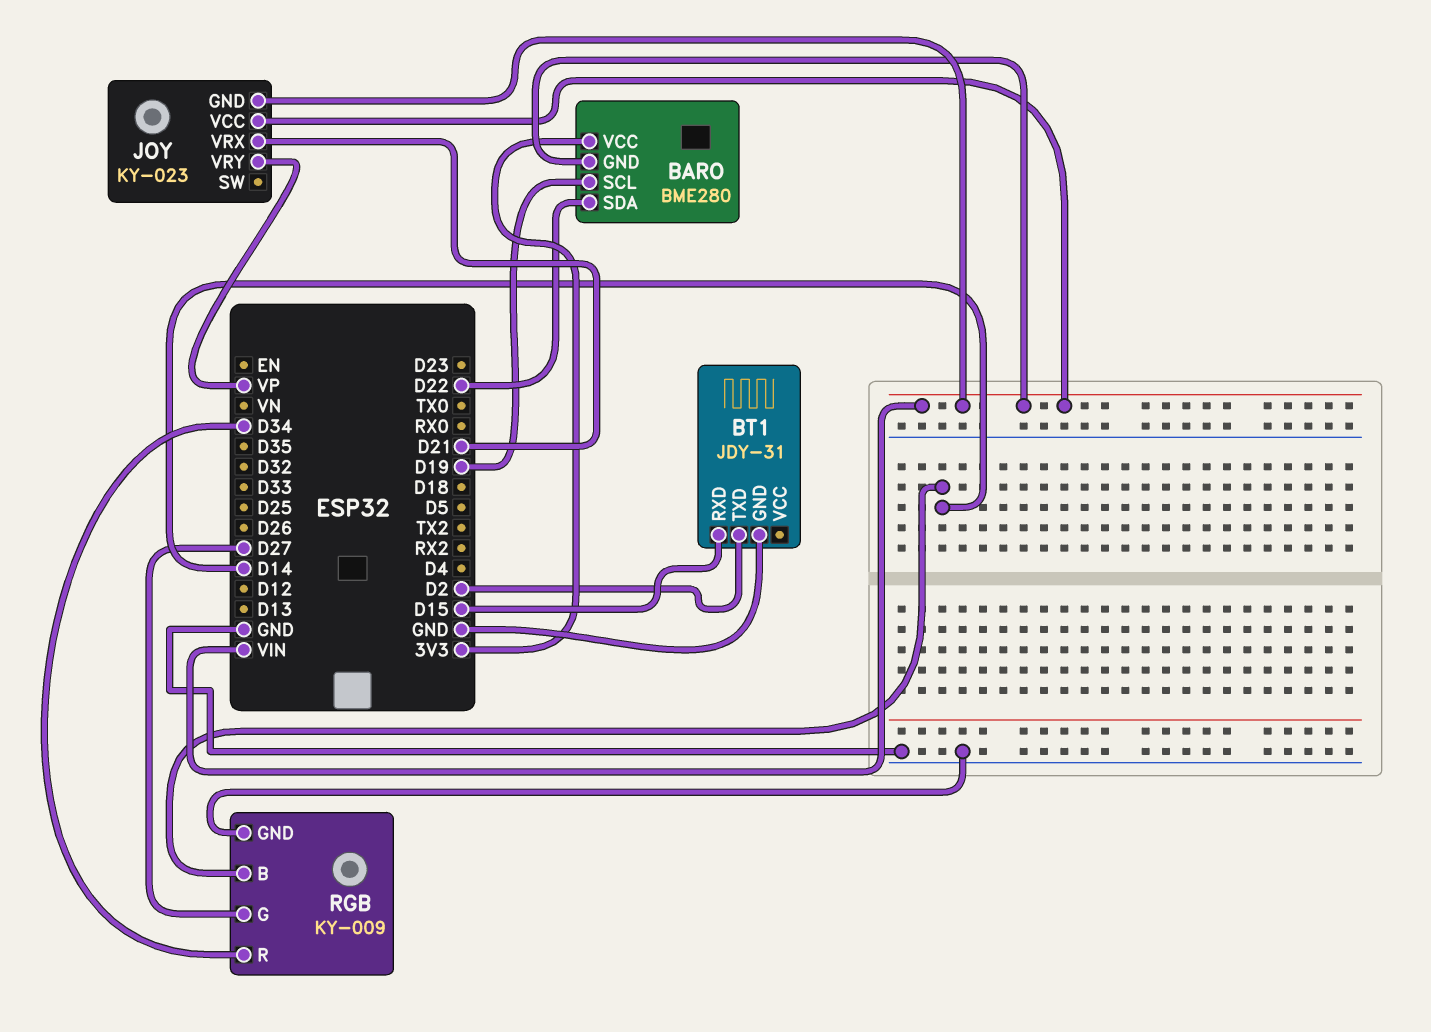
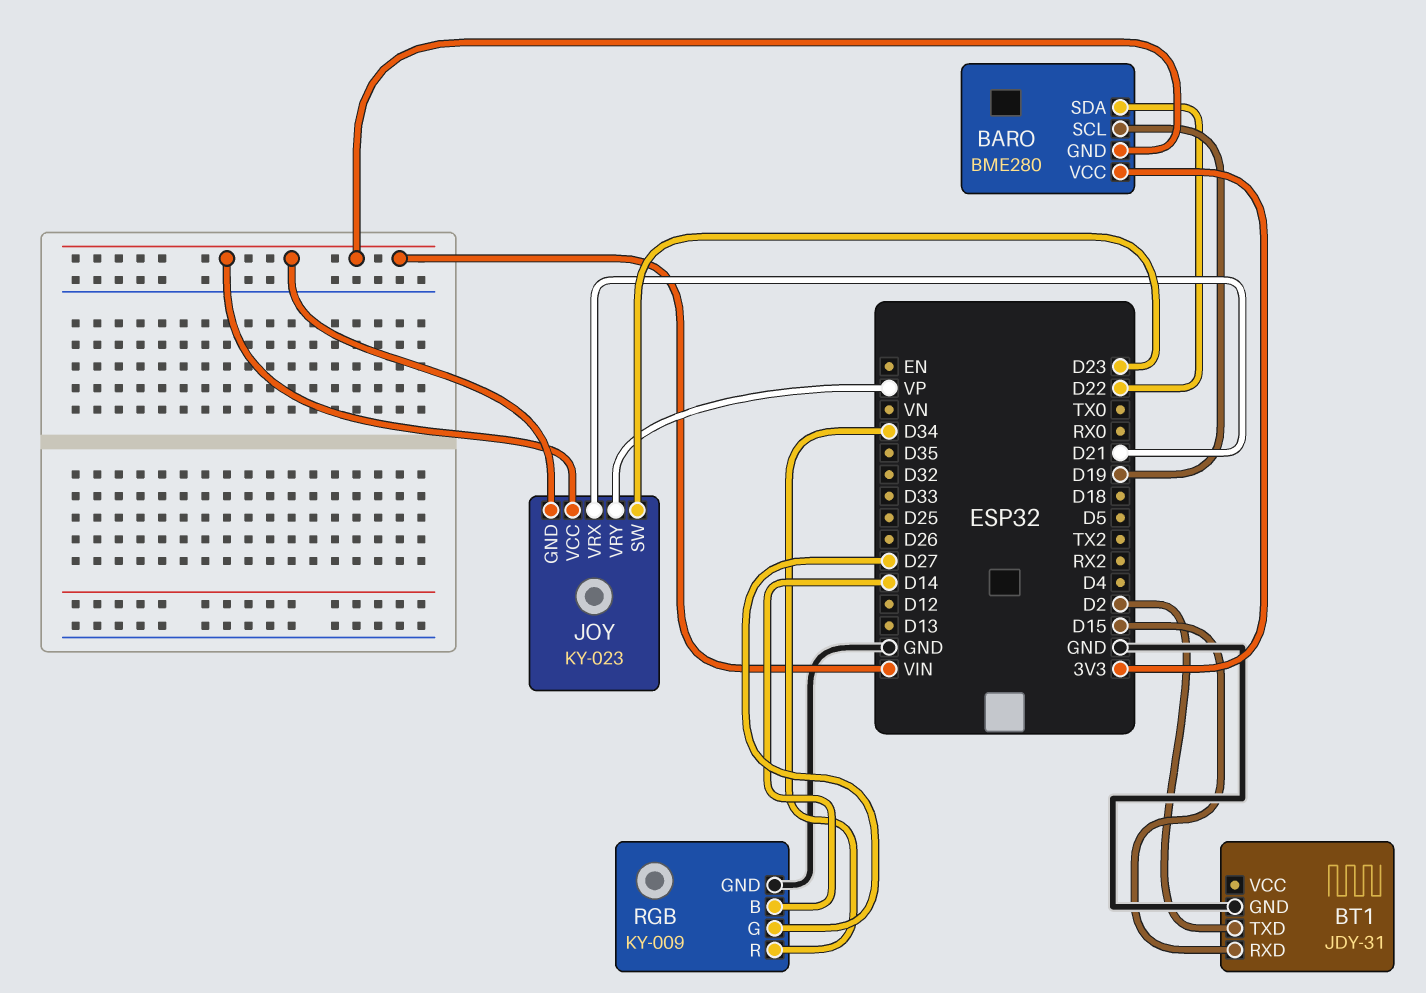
JOY pin SW: none -> D23

